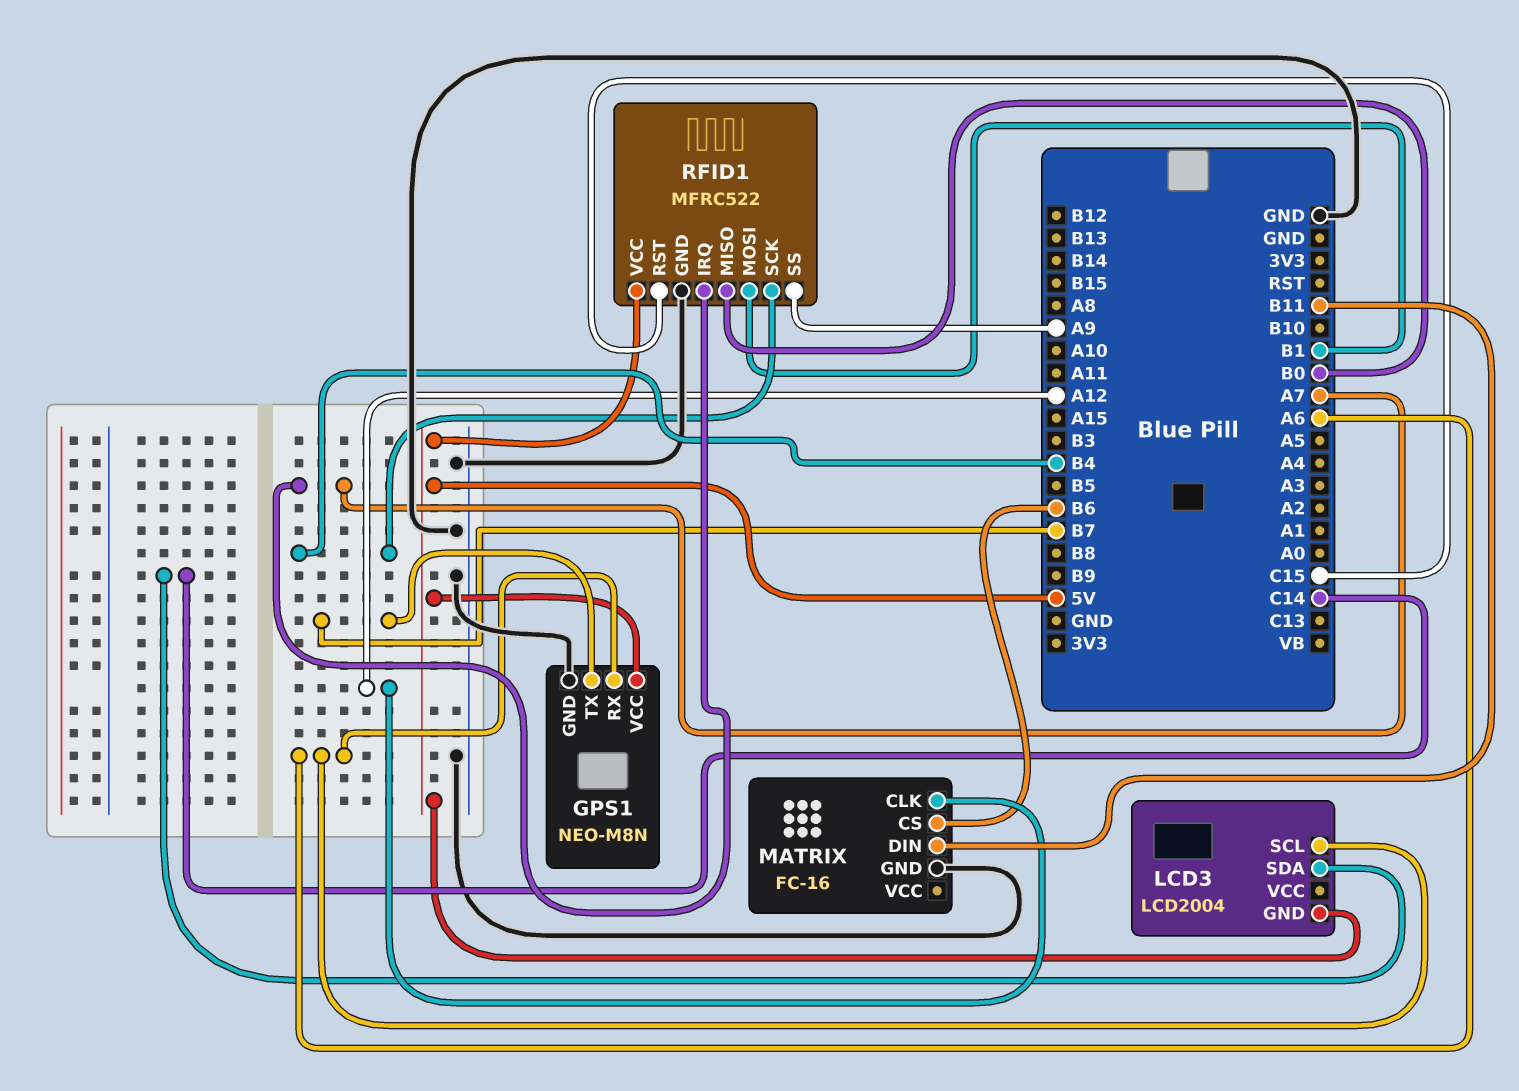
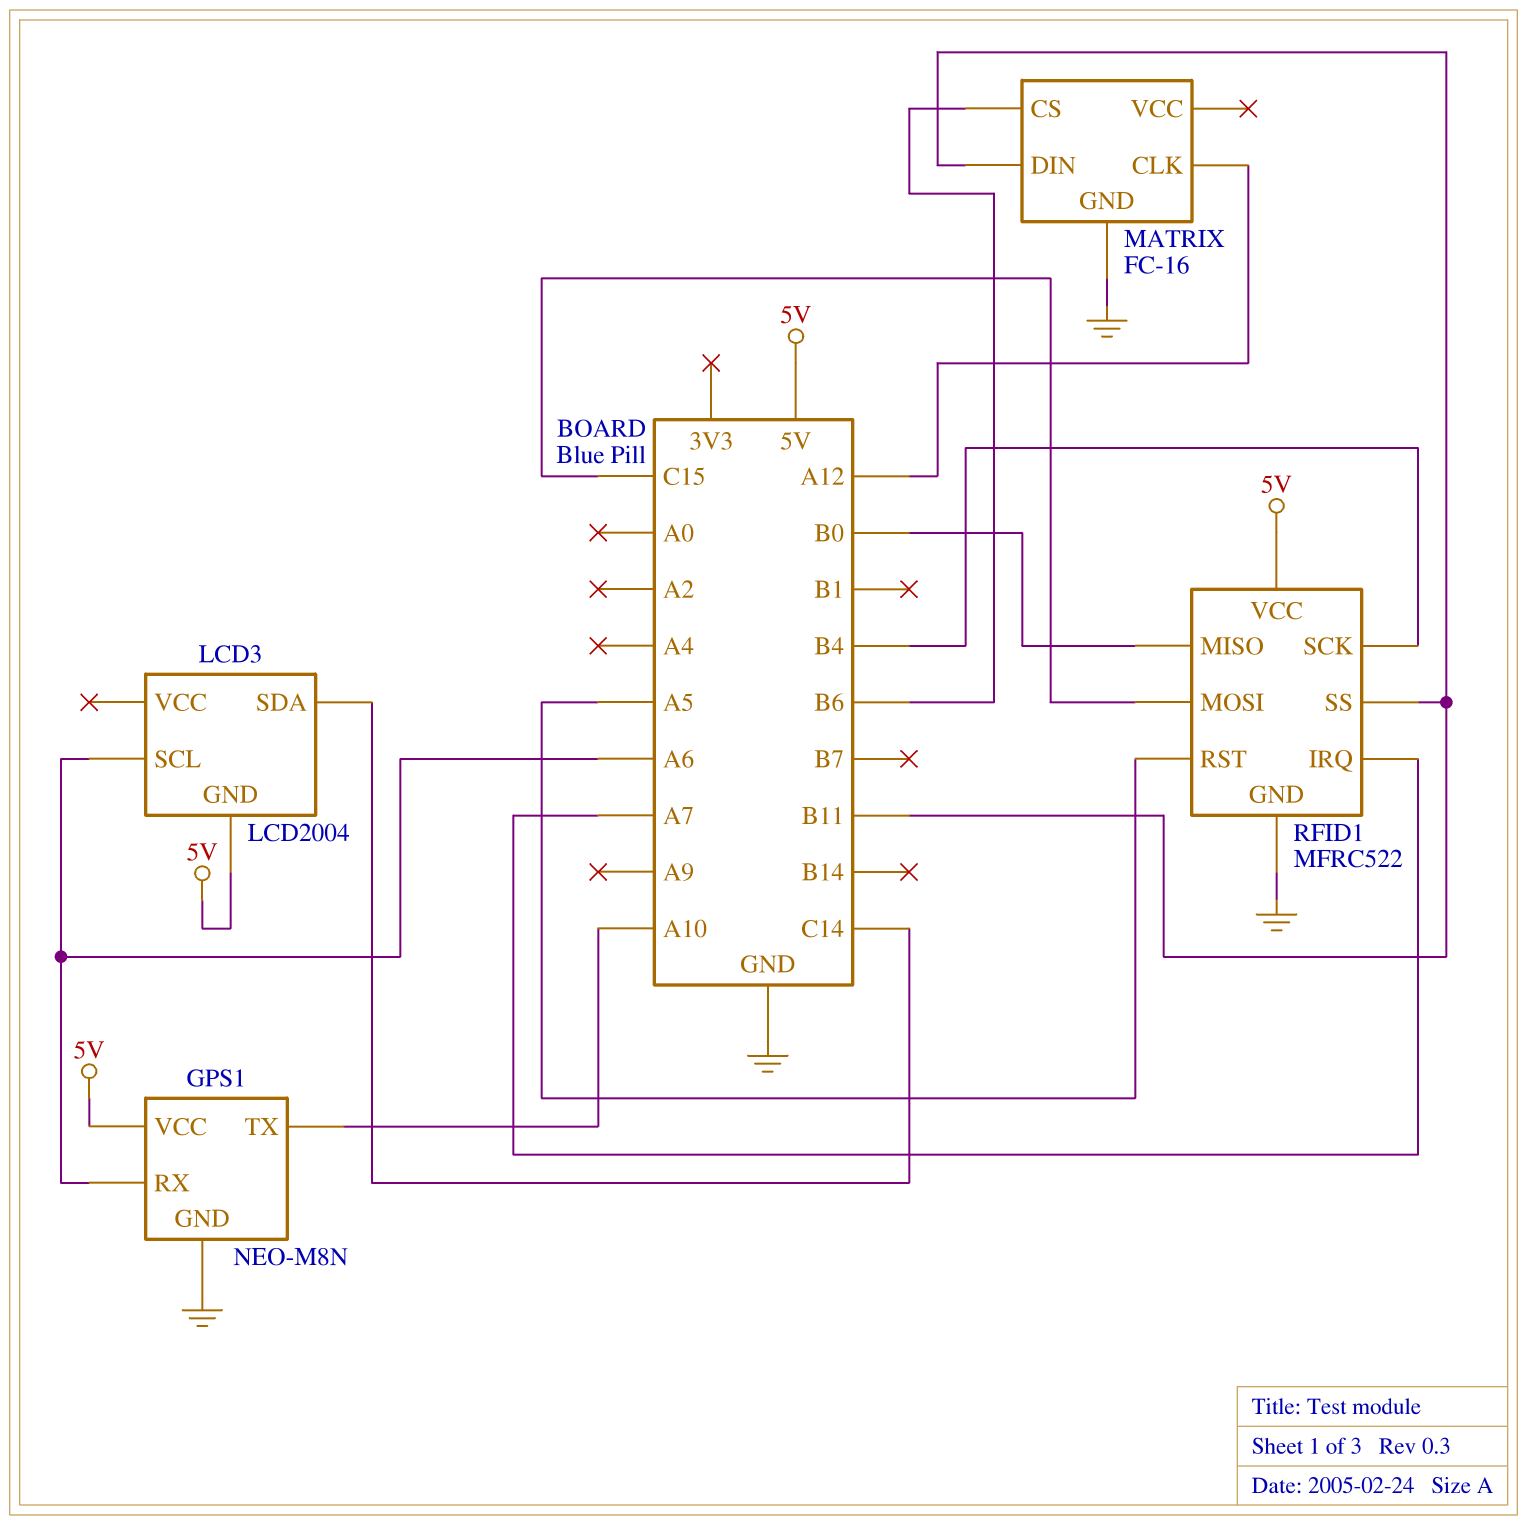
GPS1 pin TX: B7 -> A10
RFID1 pin MOSI: B1 -> C15
RFID1 pin RST: C15 -> A5
RFID1 pin SS: A9 -> B11

